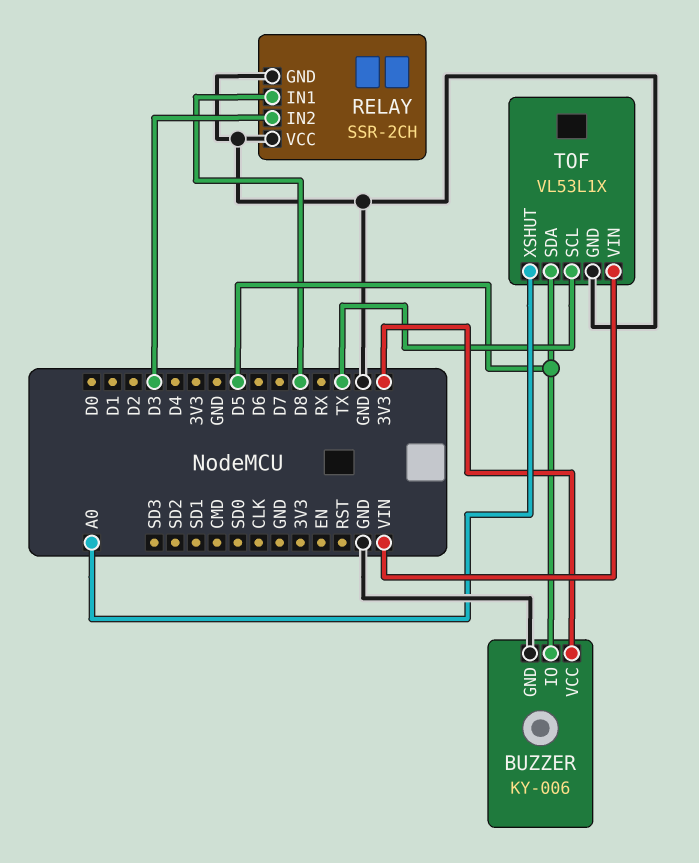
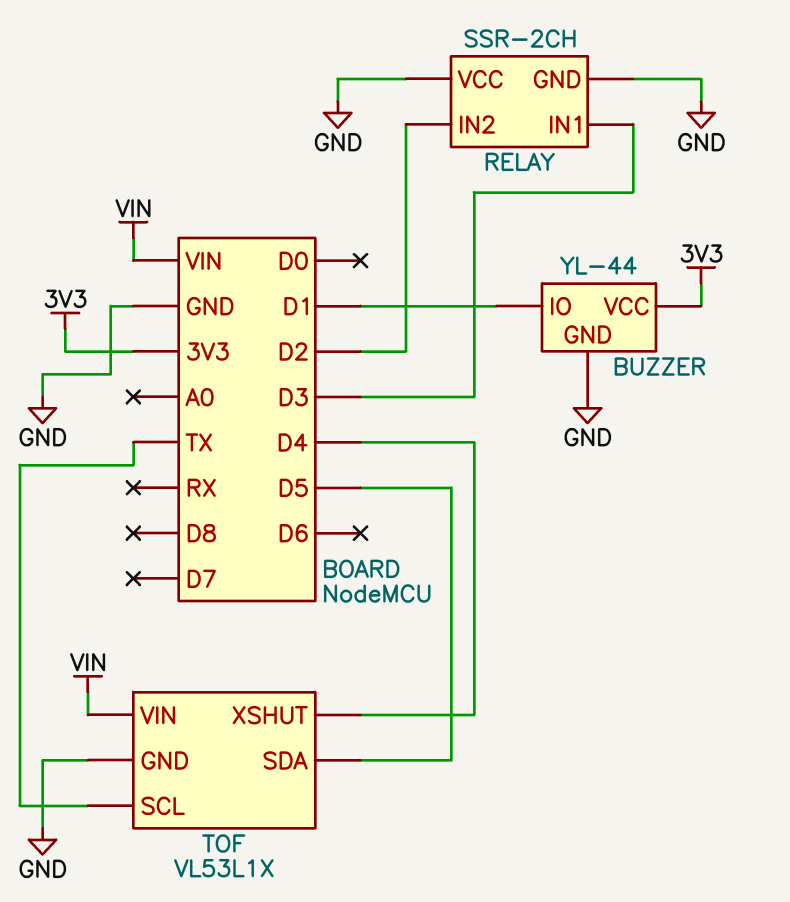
BUZZER: KY-006 -> YL-44
BUZZER pin IO: D5 -> D1
RELAY pin IN1: D8 -> D3
RELAY pin IN2: D3 -> D2
TOF pin XSHUT: A0 -> D4

